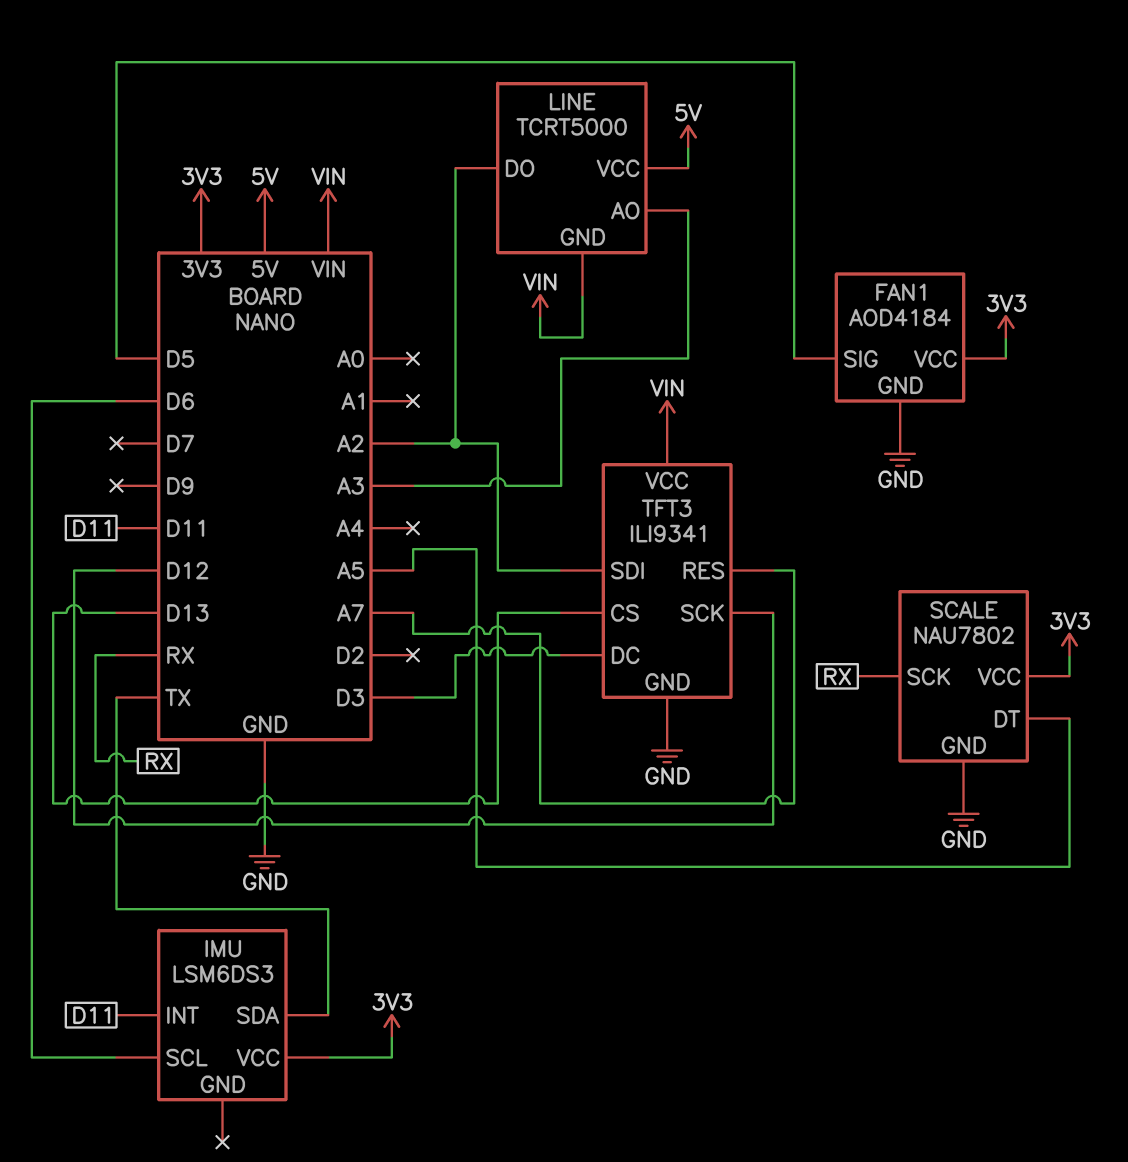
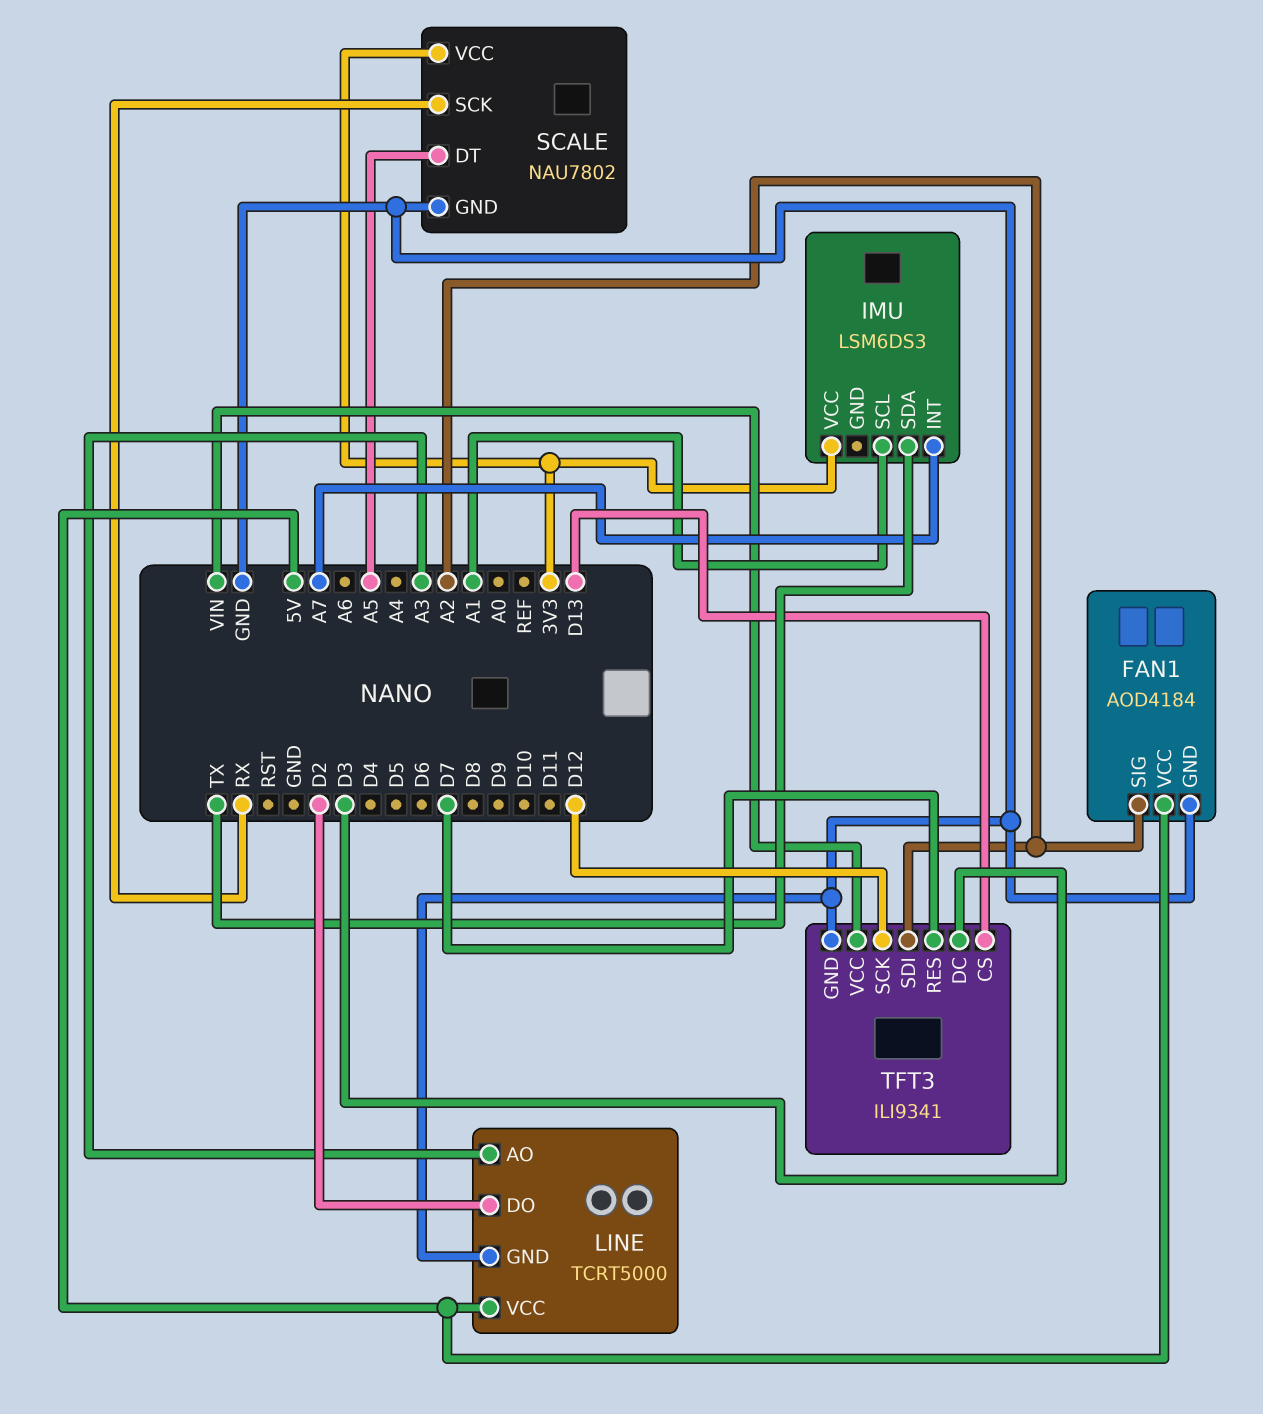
FAN1 pin SIG: D5 -> A2
FAN1 pin VCC: 3V3 -> 5V
IMU pin INT: D11 -> A7
IMU pin SCL: D6 -> A1
LINE pin DO: A2 -> D2
LINE pin GND: VIN -> GND
TFT3 pin RES: A7 -> D7

